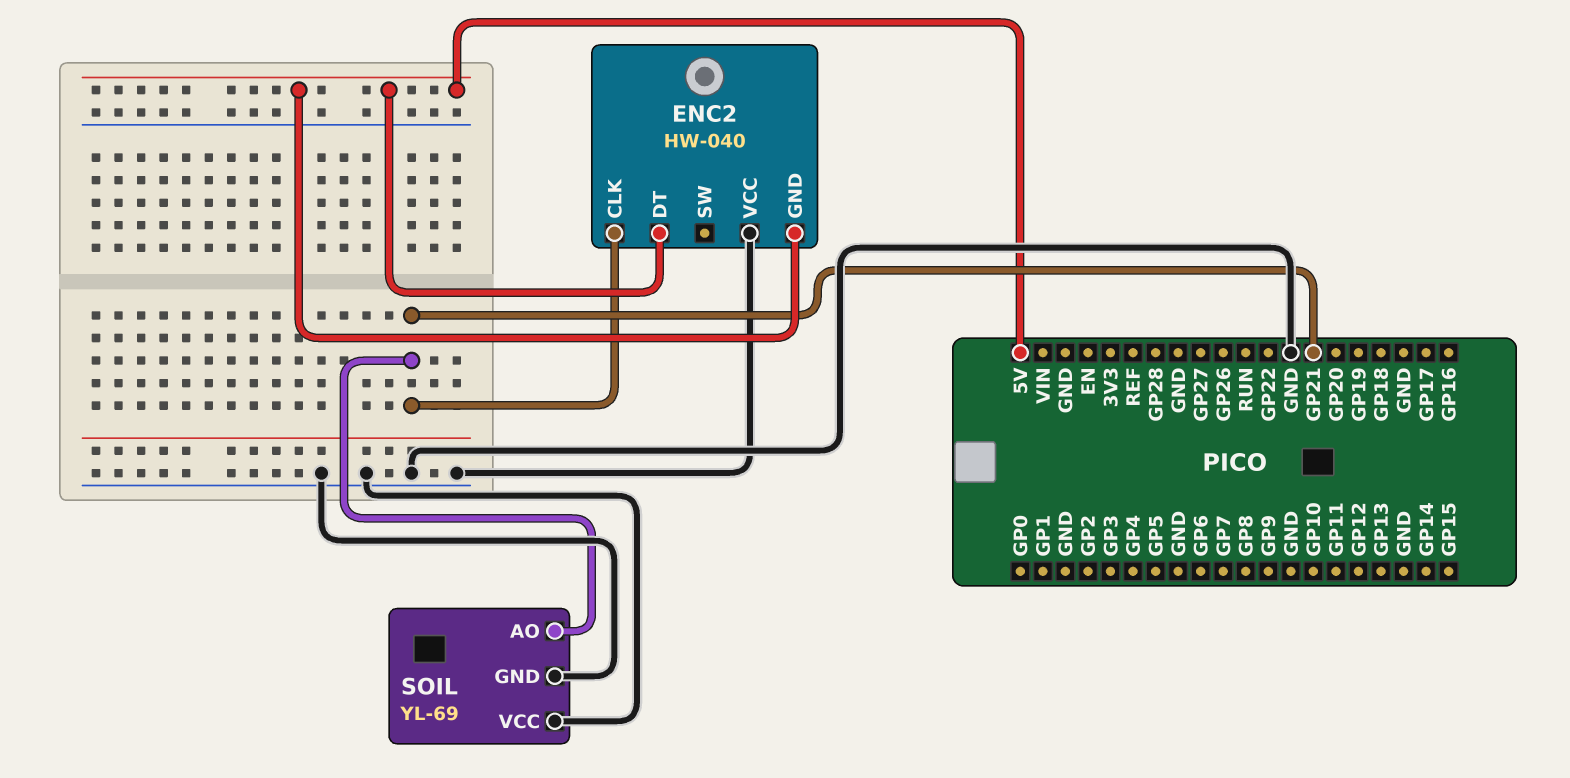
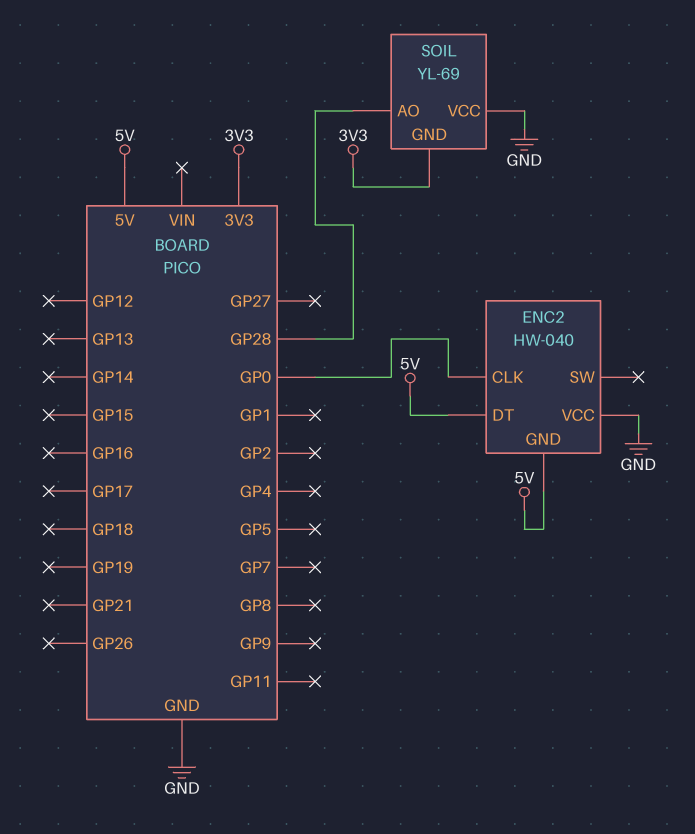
ENC2 pin CLK: GP21 -> GP0
SOIL pin AO: GP21 -> GP28
SOIL pin GND: GND -> 3V3

